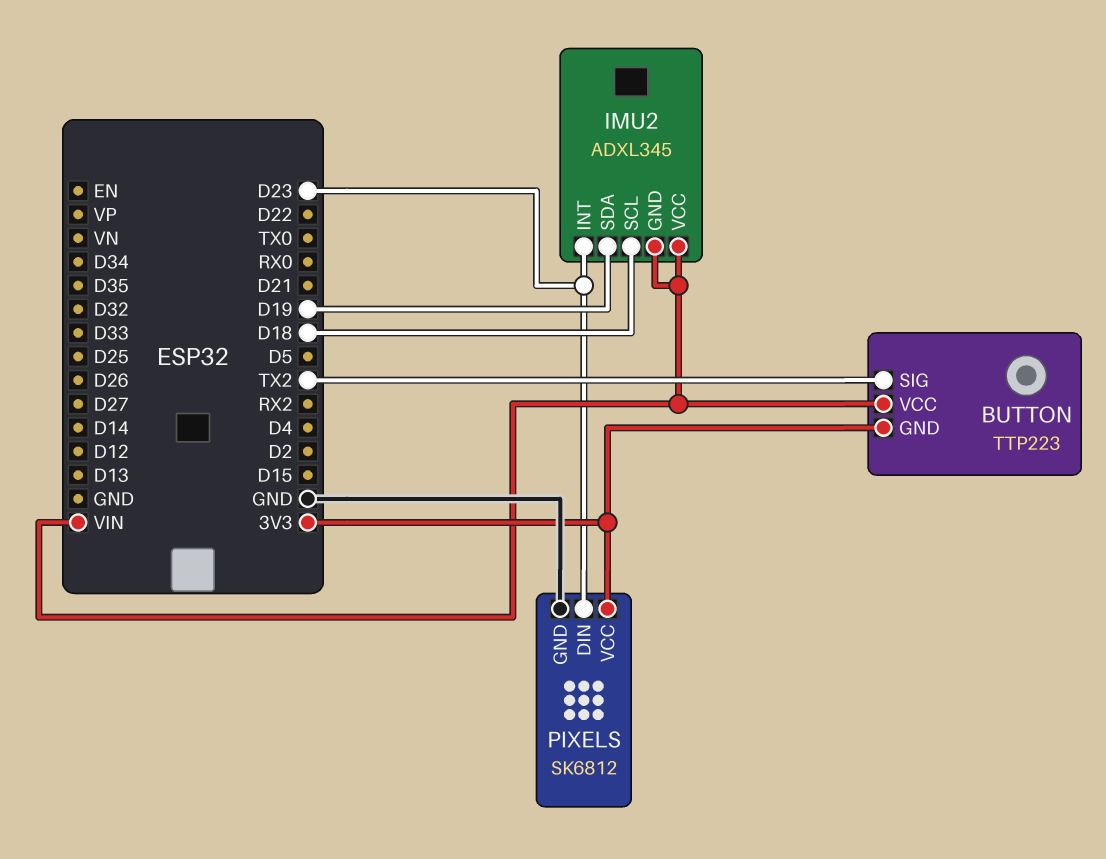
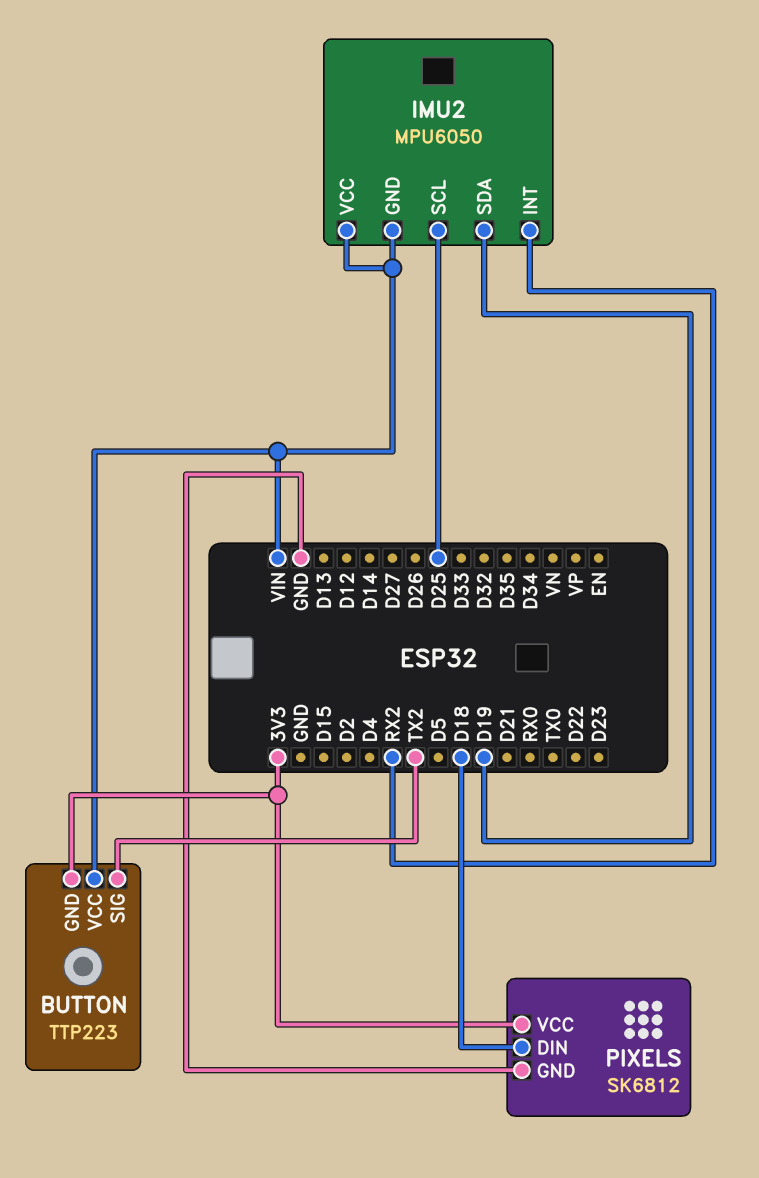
IMU2: ADXL345 -> MPU6050
IMU2 pin INT: D23 -> RX2
IMU2 pin SCL: D18 -> D25
PIXELS pin DIN: D23 -> D18

